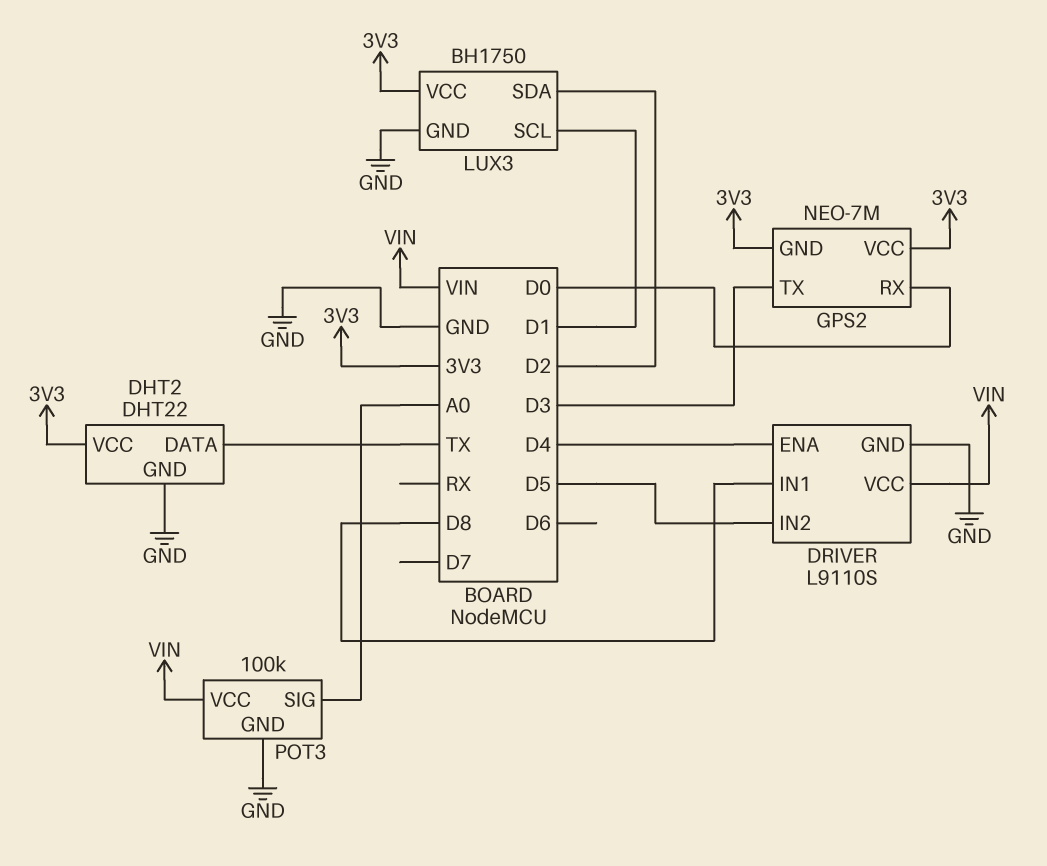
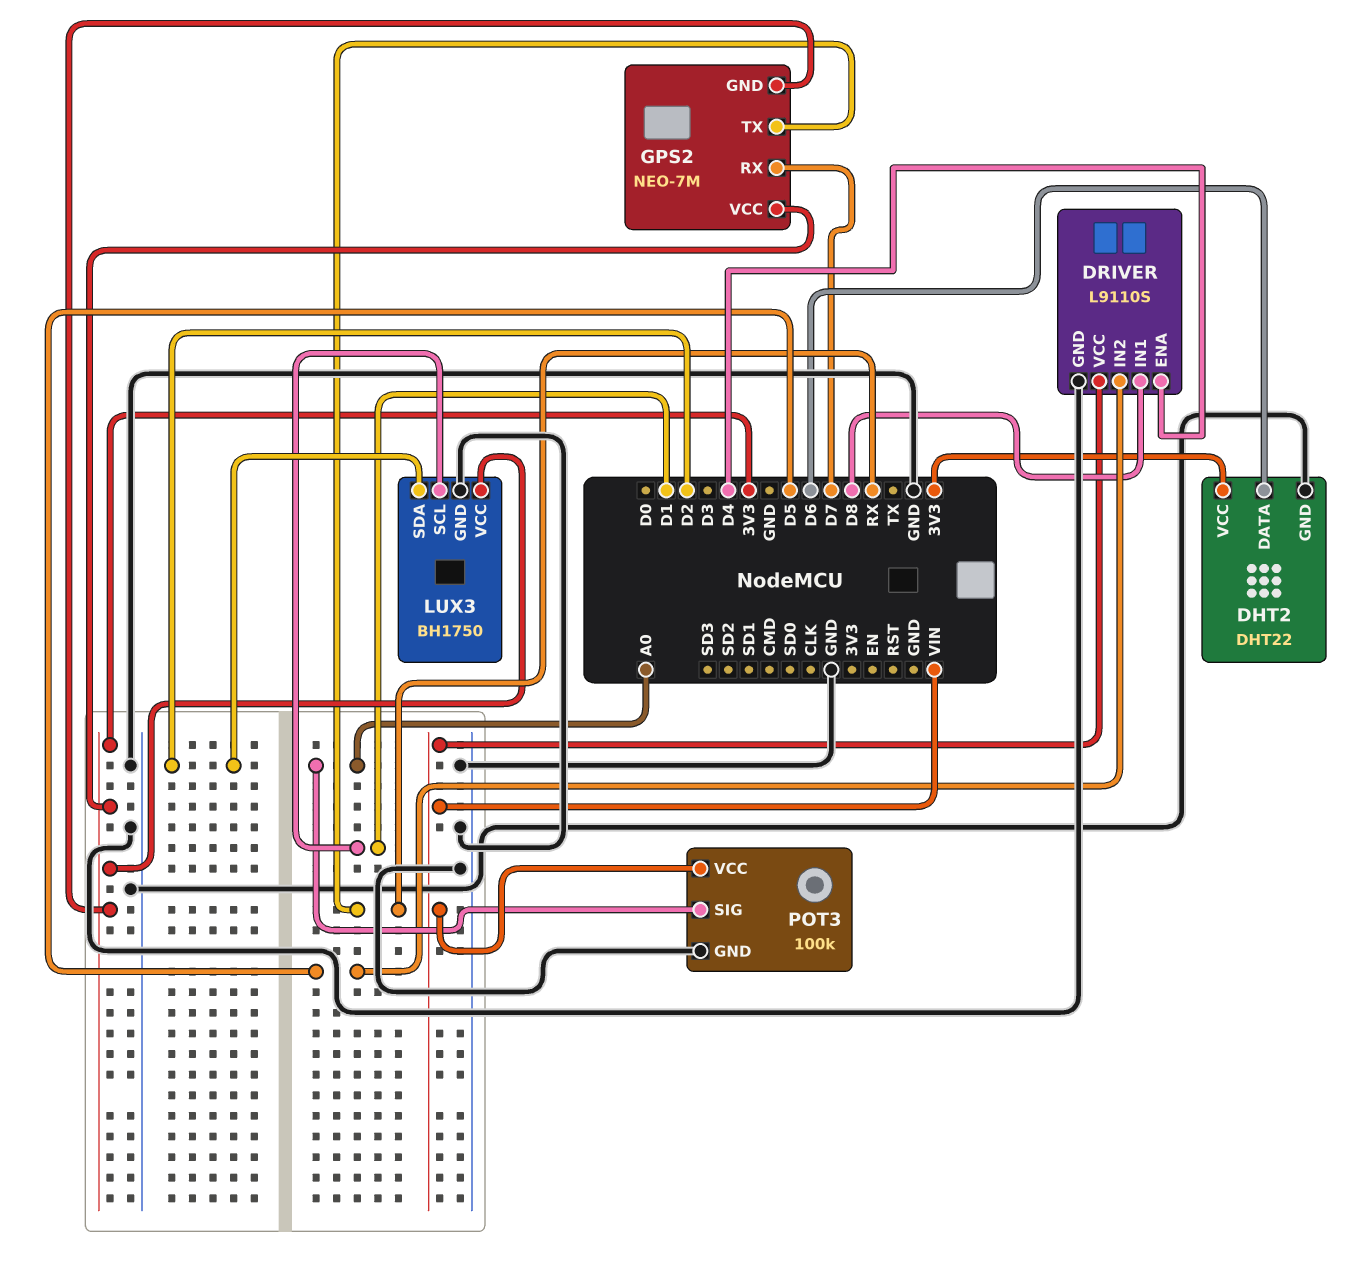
DHT2 pin DATA: TX -> D6
GPS2 pin RX: D0 -> D7
GPS2 pin TX: D3 -> RX

